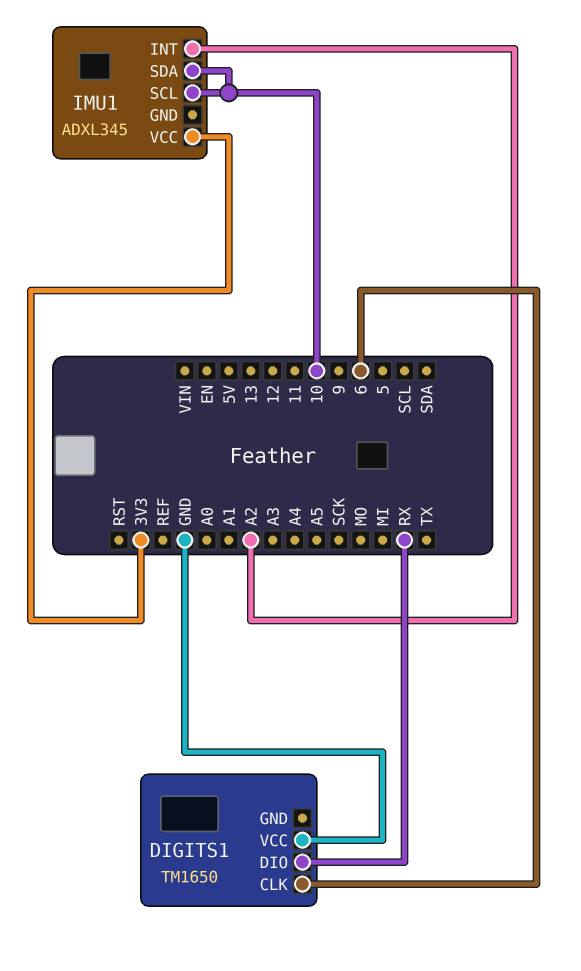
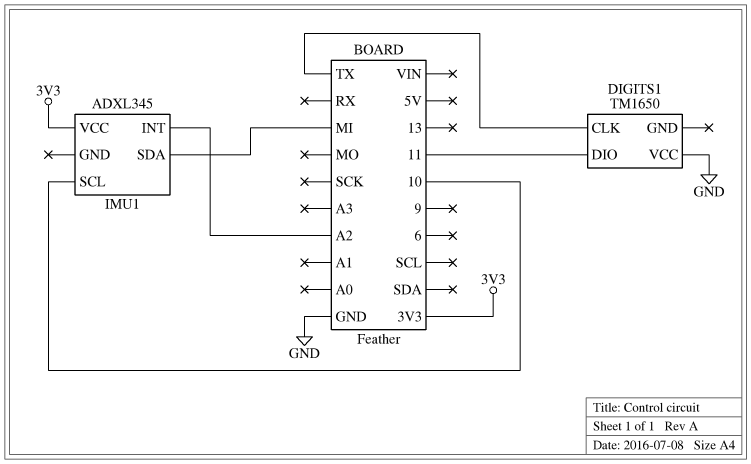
DIGITS1 pin CLK: 6 -> TX
DIGITS1 pin DIO: RX -> 11
IMU1 pin SDA: 10 -> MI

